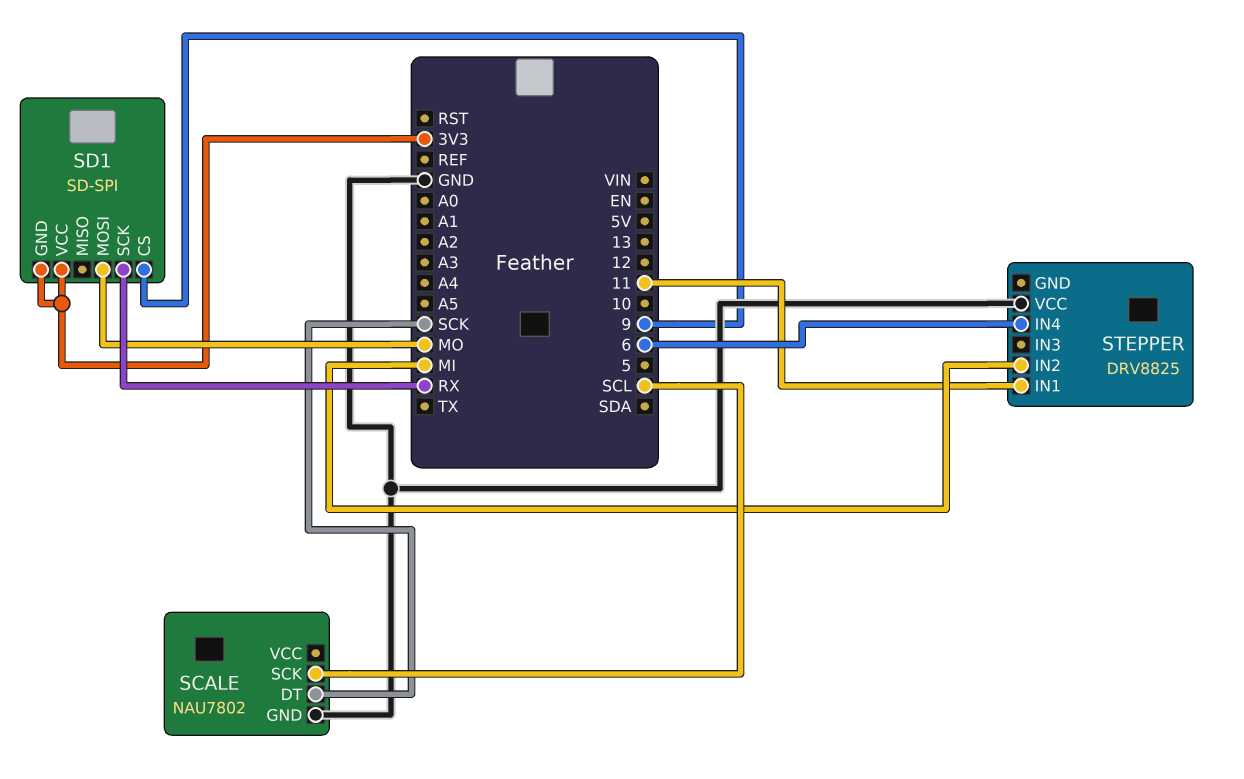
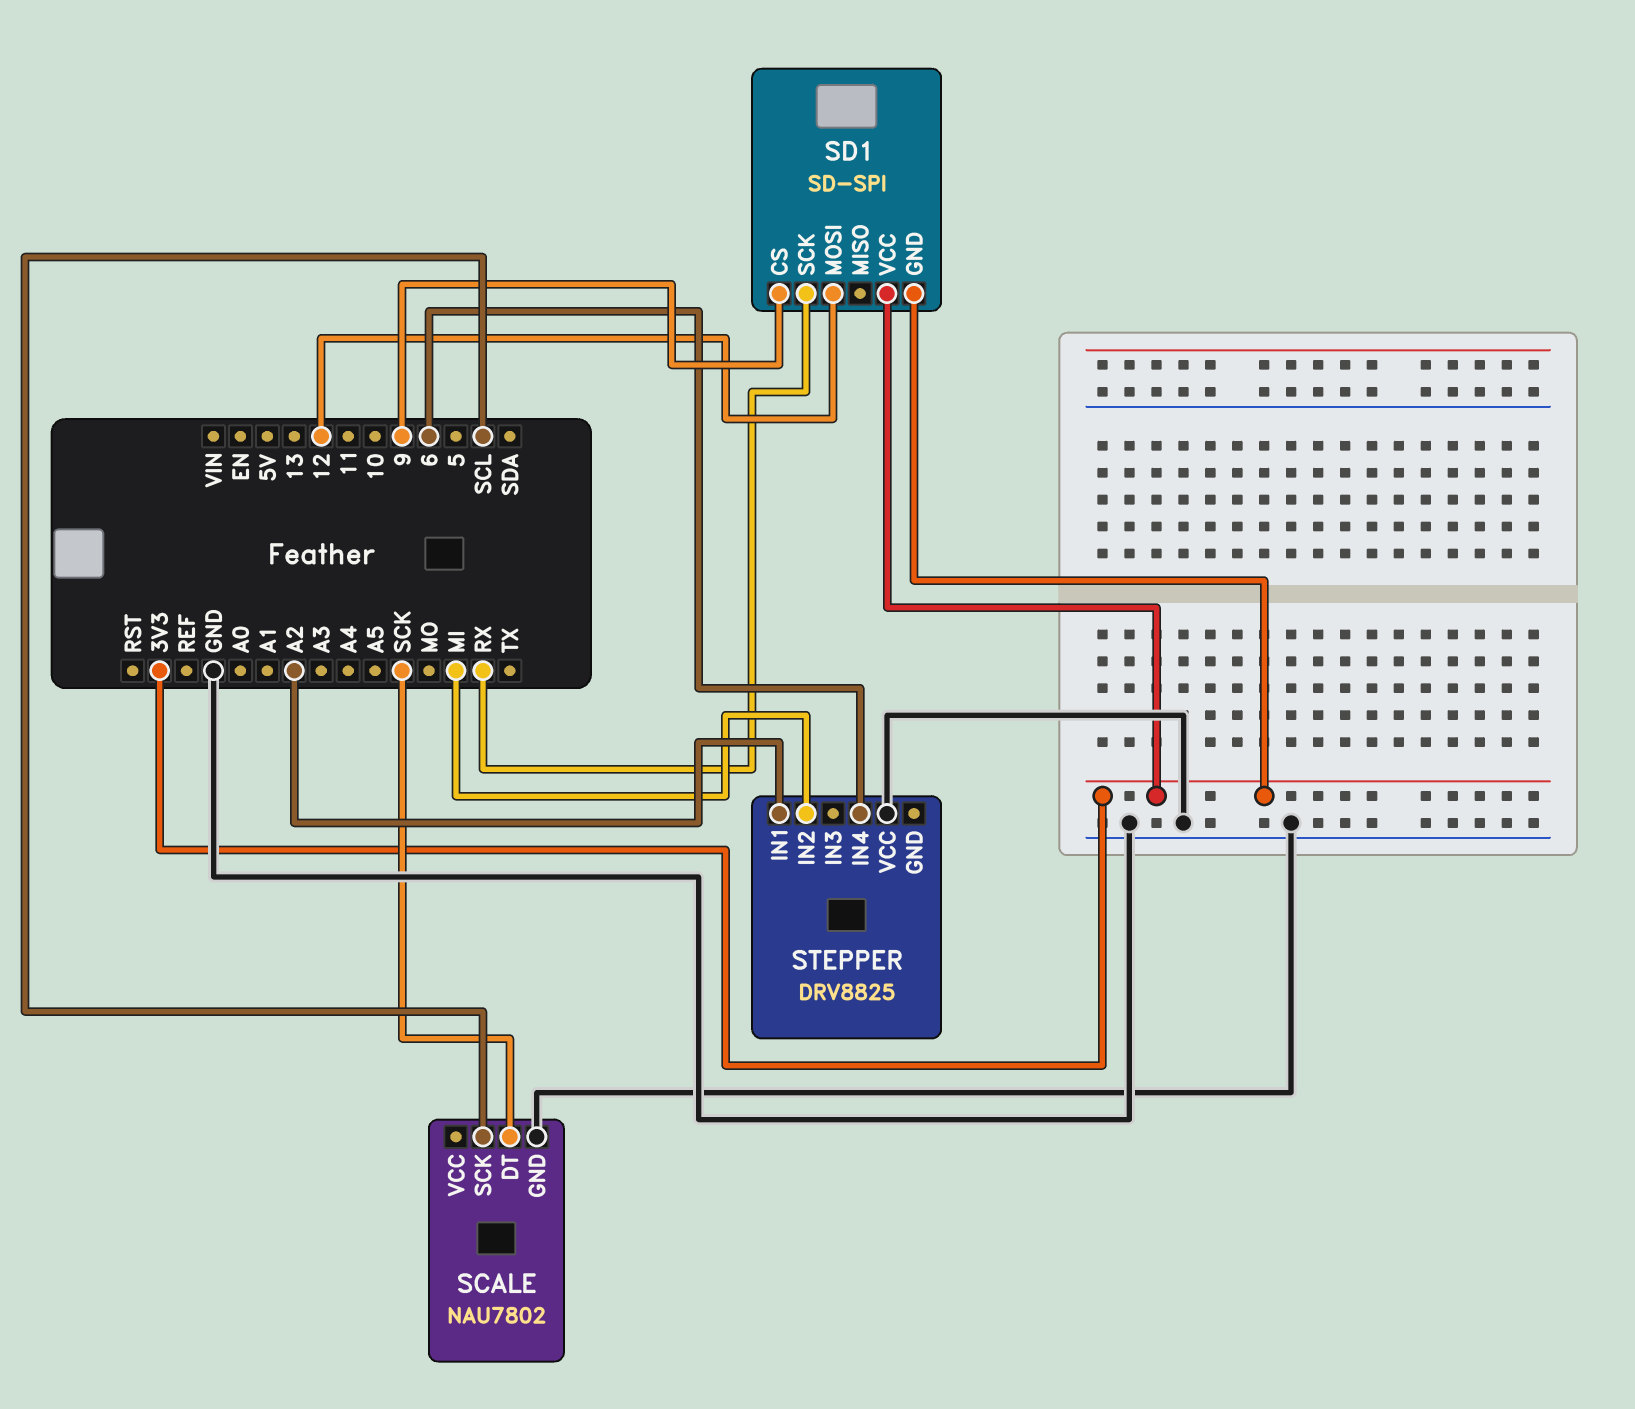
SD1 pin MOSI: MO -> 12
STEPPER pin IN1: 11 -> A2

